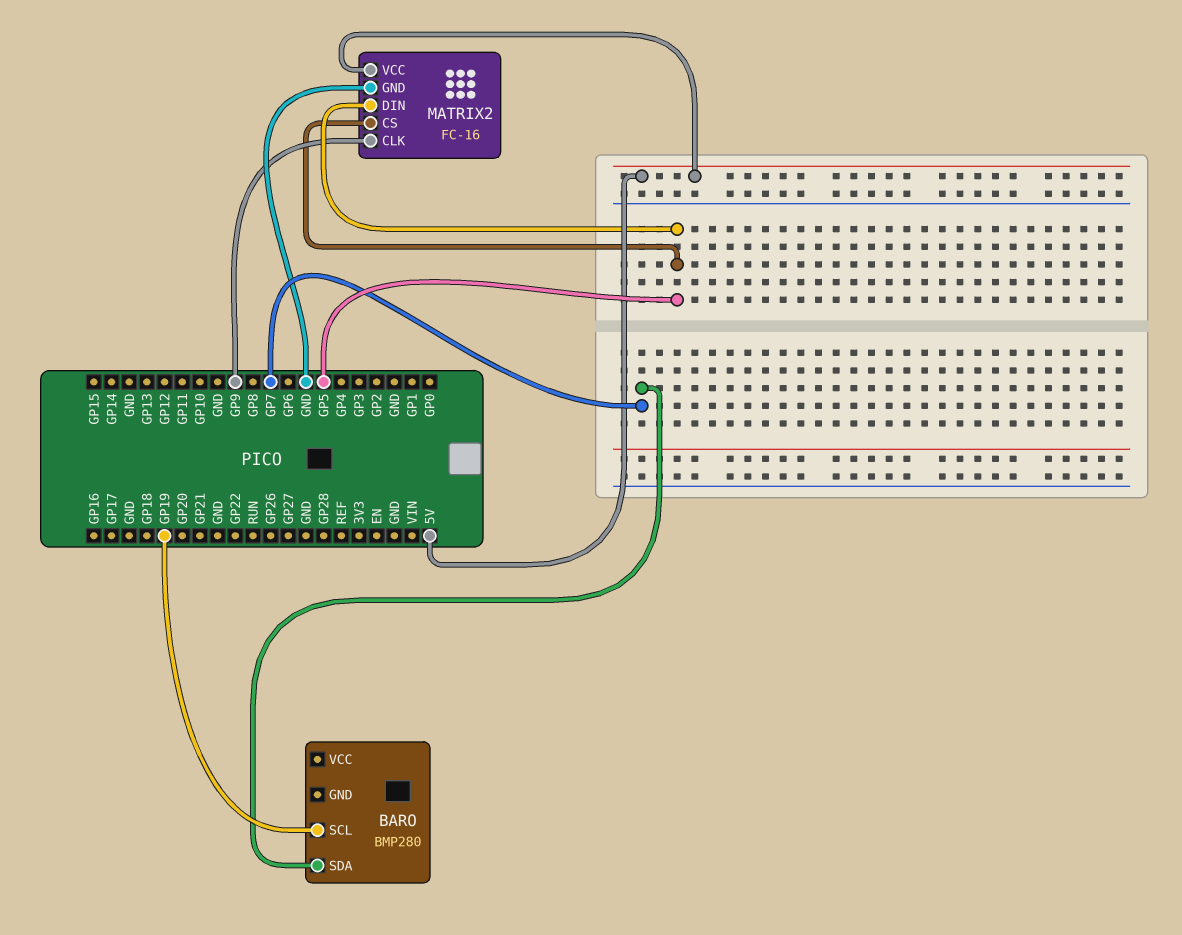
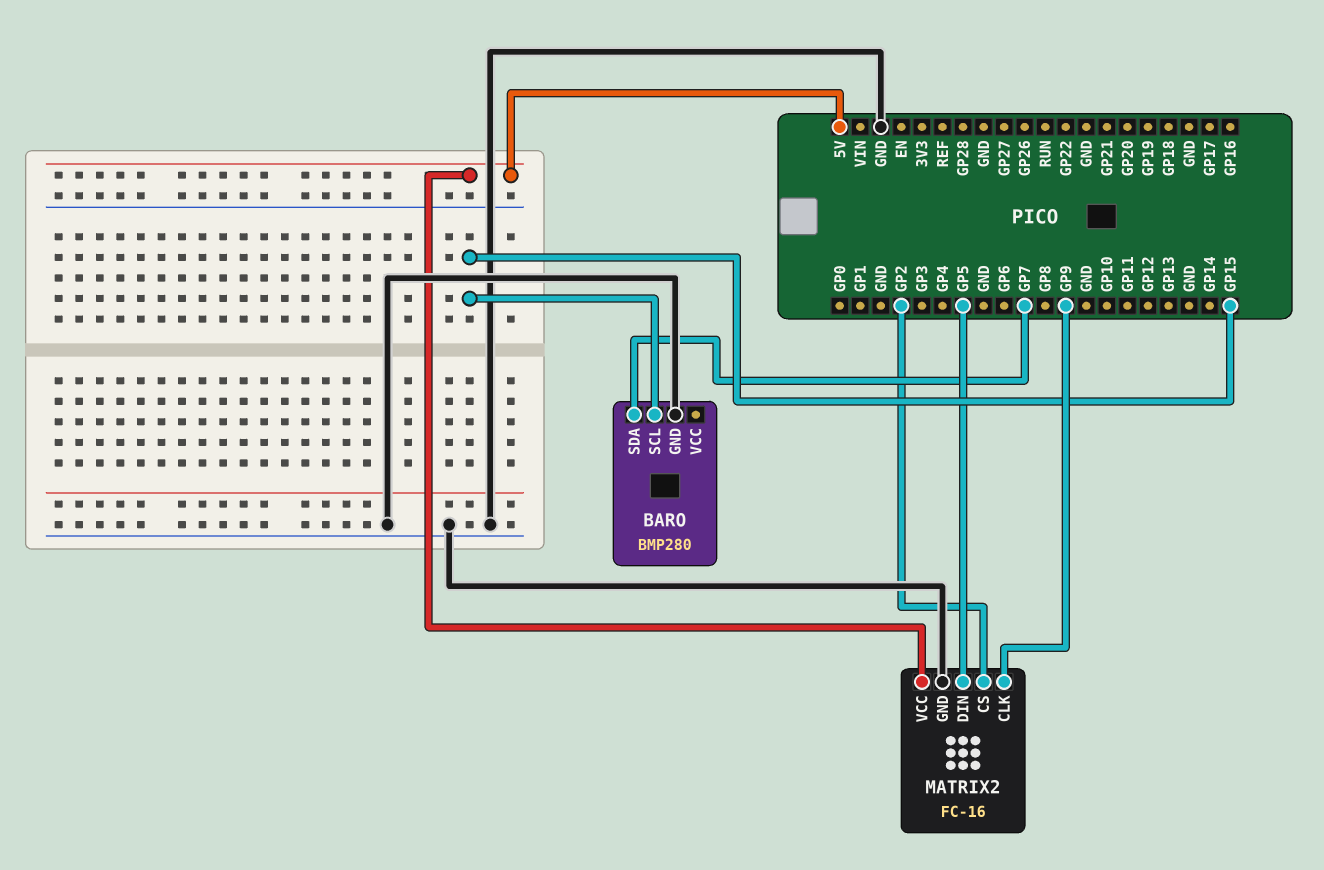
BARO pin GND: none -> GND
BARO pin SCL: GP19 -> GP15
MATRIX2 pin CS: GP5 -> GP2

